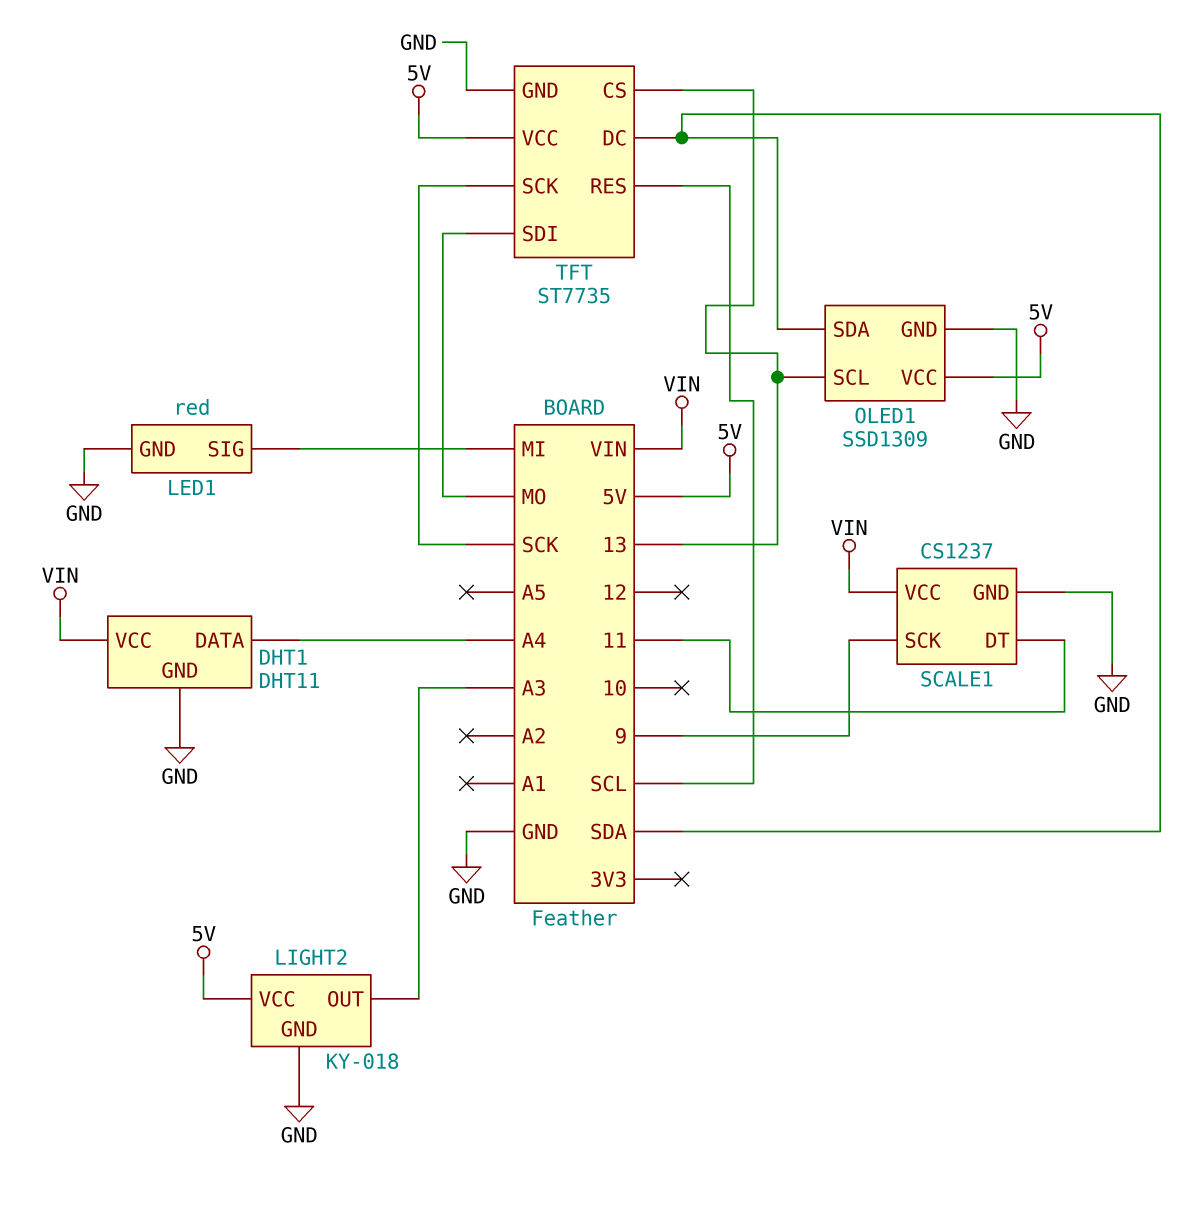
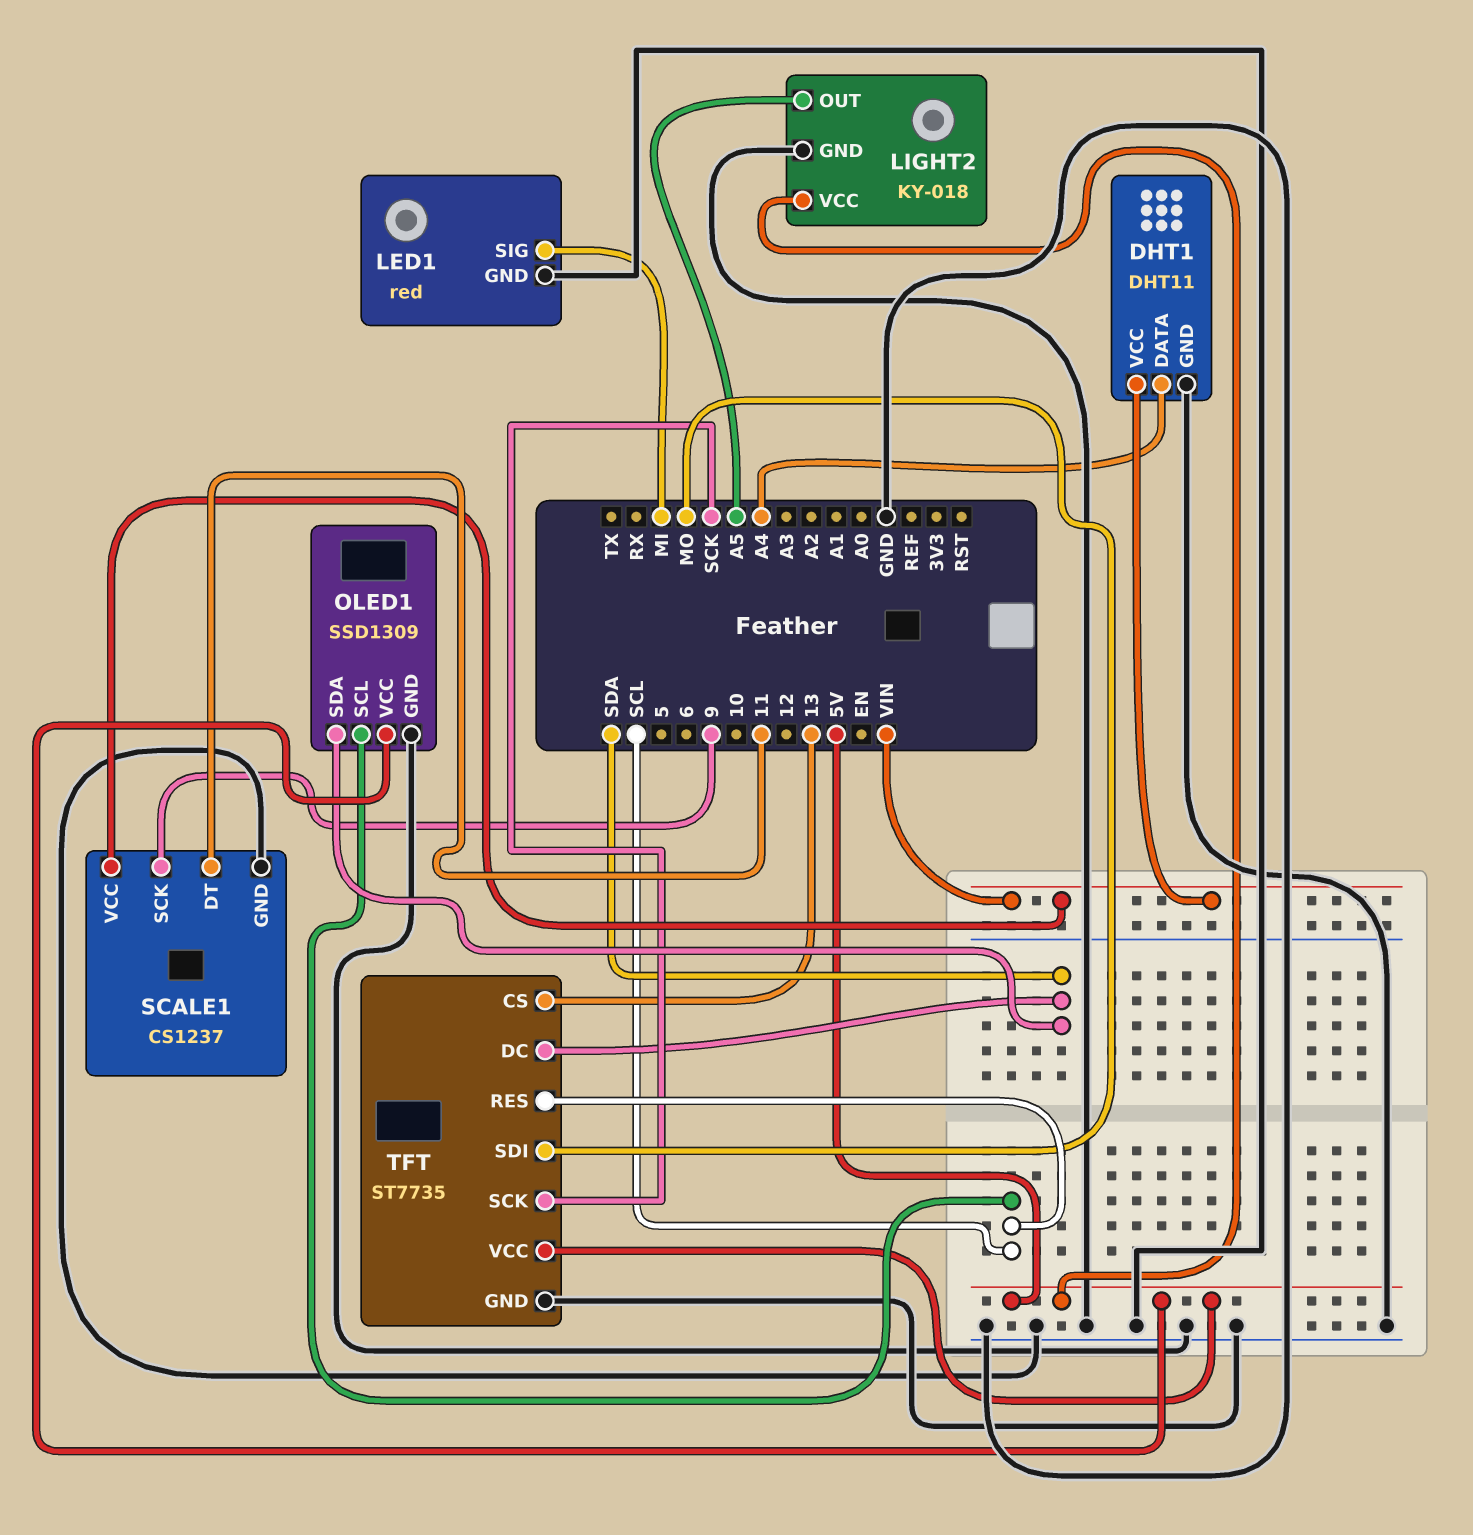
LIGHT2 pin OUT: A3 -> A5
OLED1 pin SCL: 13 -> SCL

